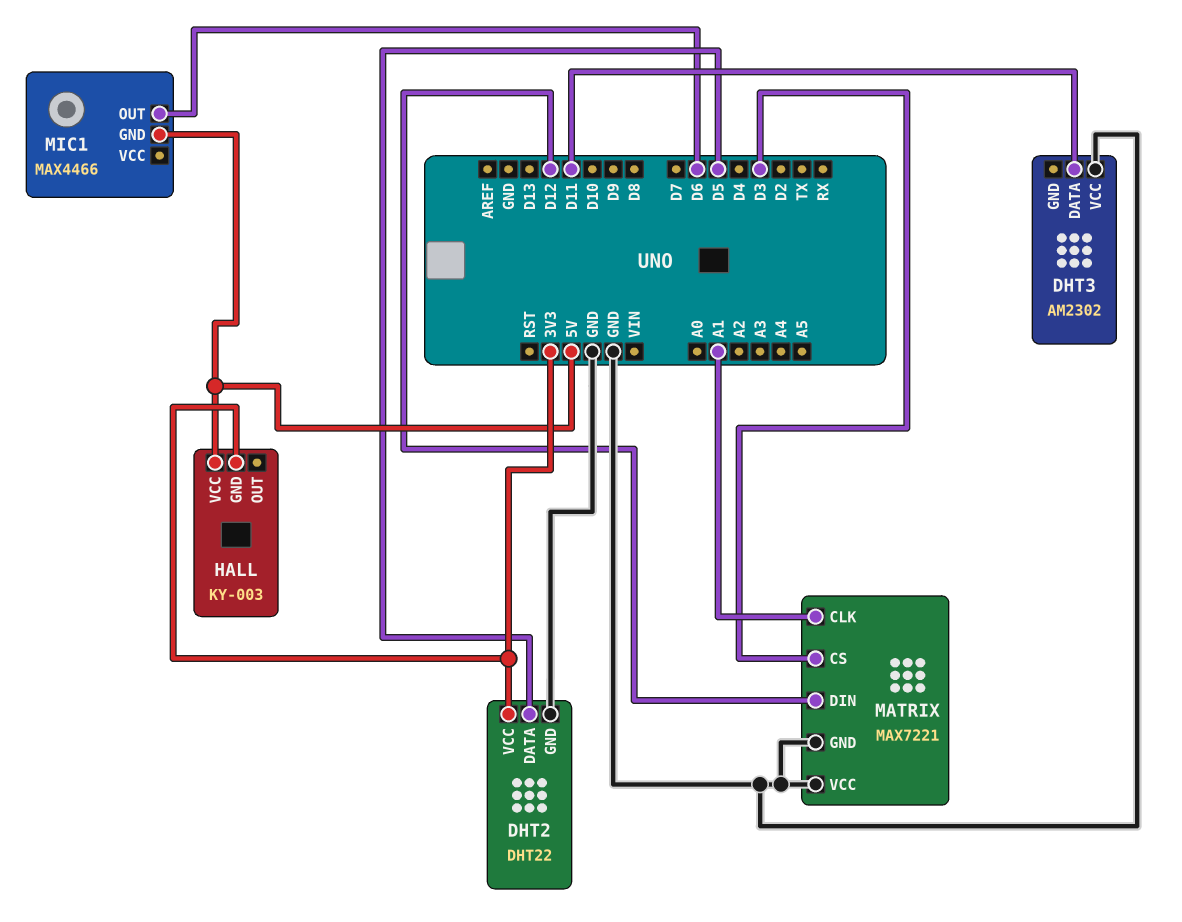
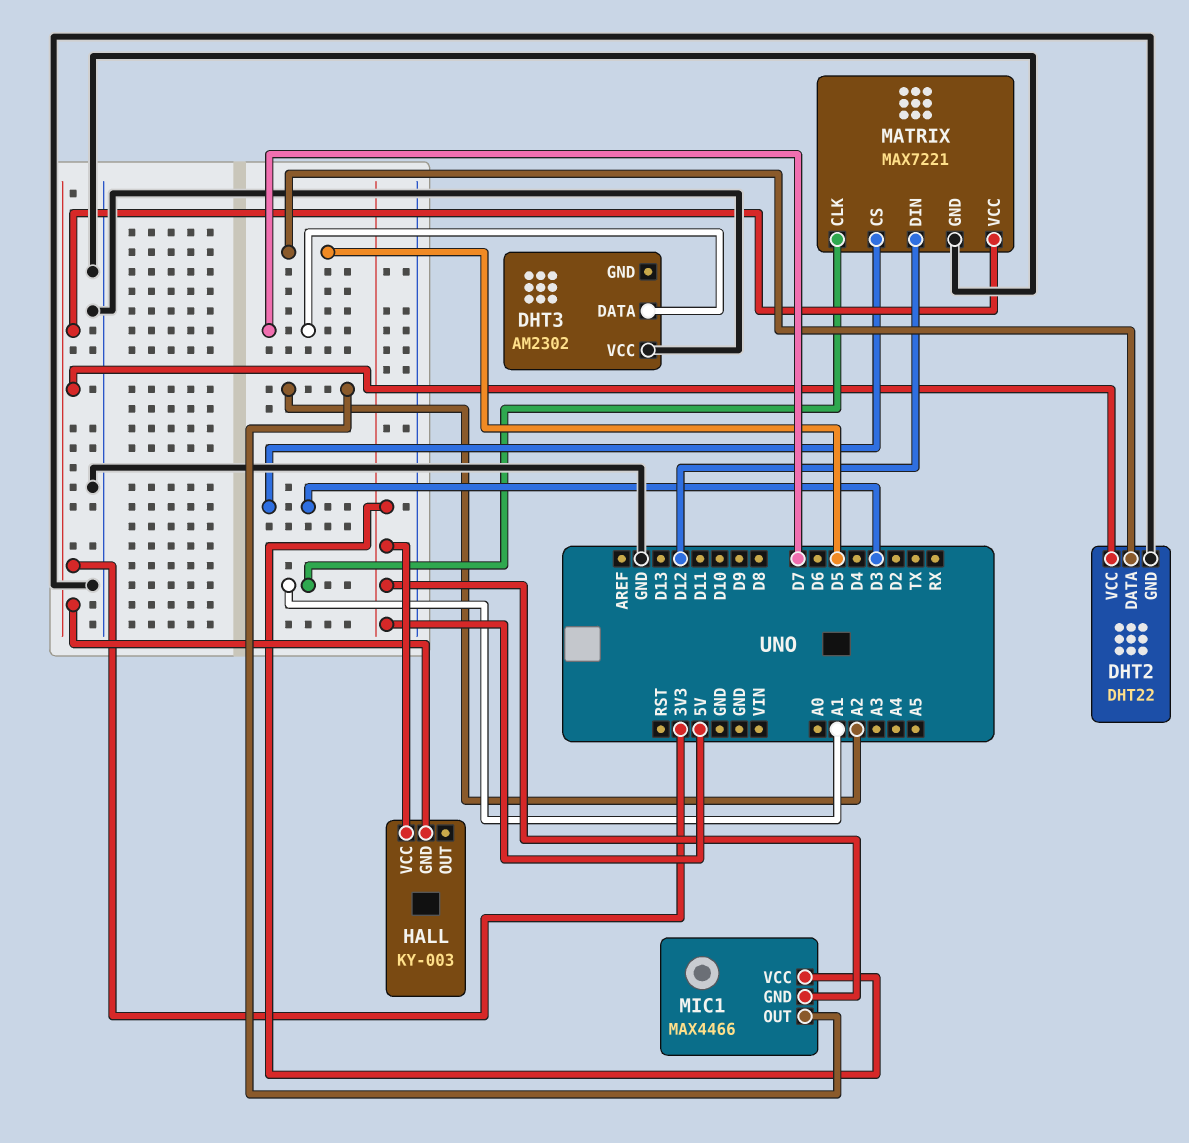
DHT3 pin DATA: D11 -> D7
MATRIX pin VCC: GND -> 3V3
MIC1 pin OUT: D6 -> A2
MIC1 pin VCC: none -> 5V

